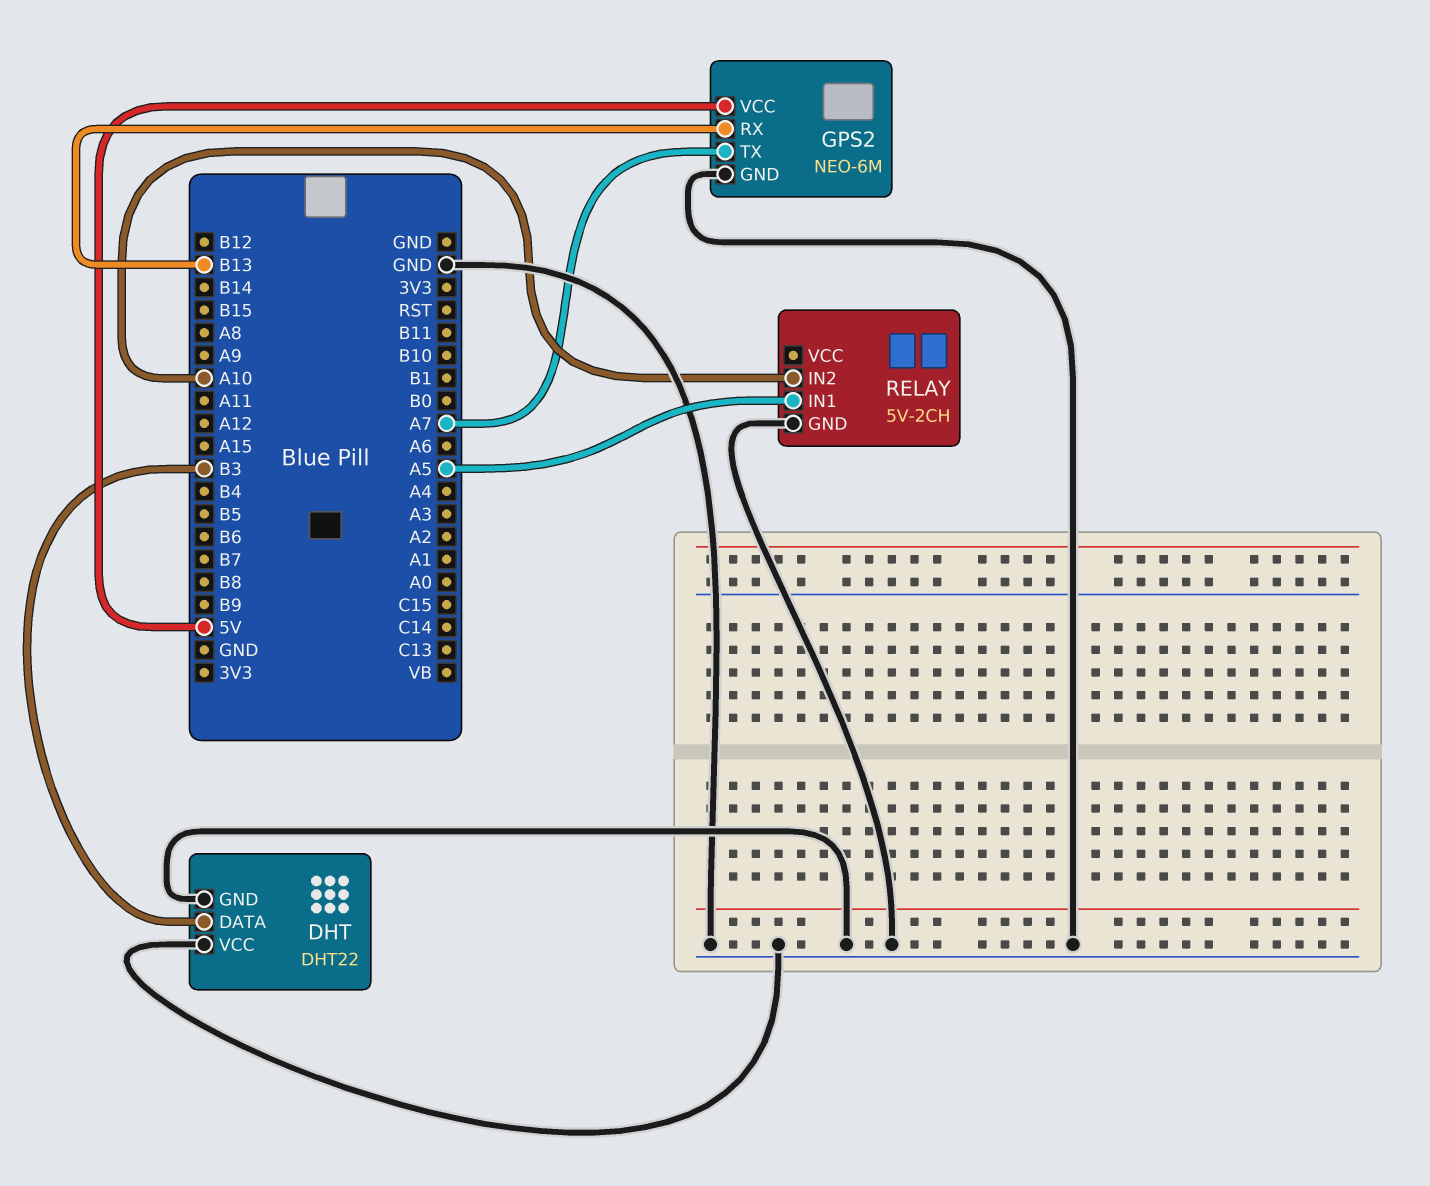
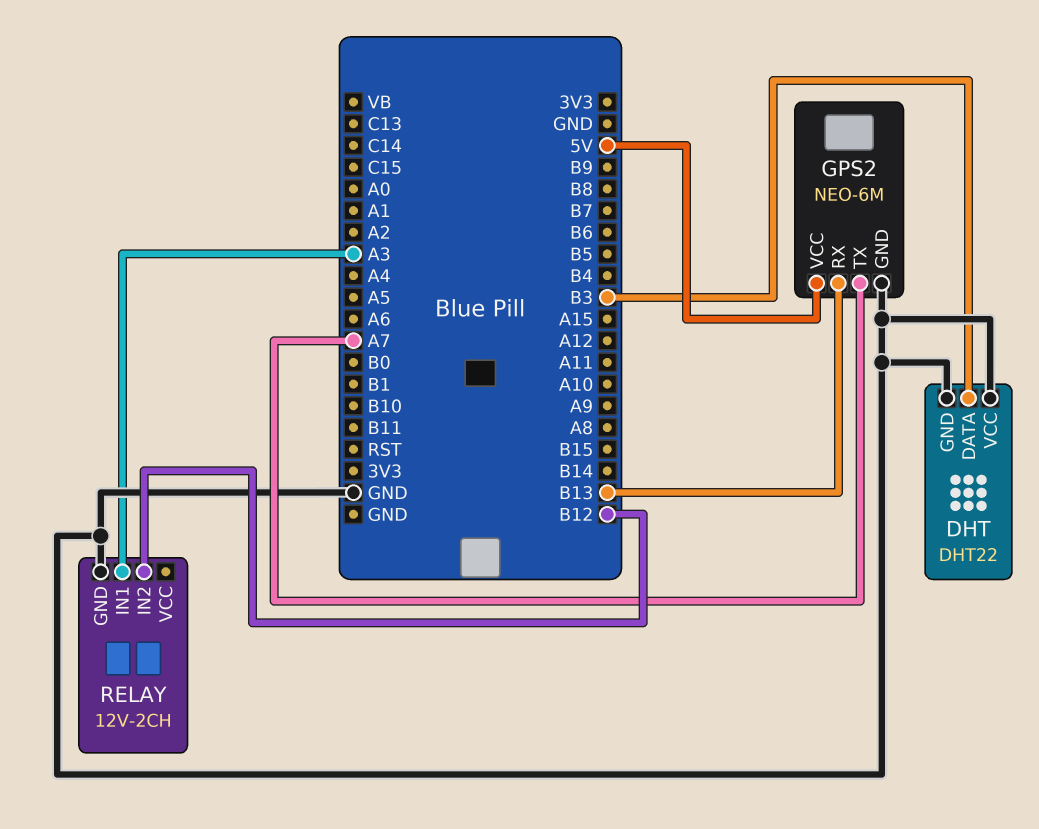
RELAY: 5V-2CH -> 12V-2CH
RELAY pin IN1: A5 -> A3
RELAY pin IN2: A10 -> B12

